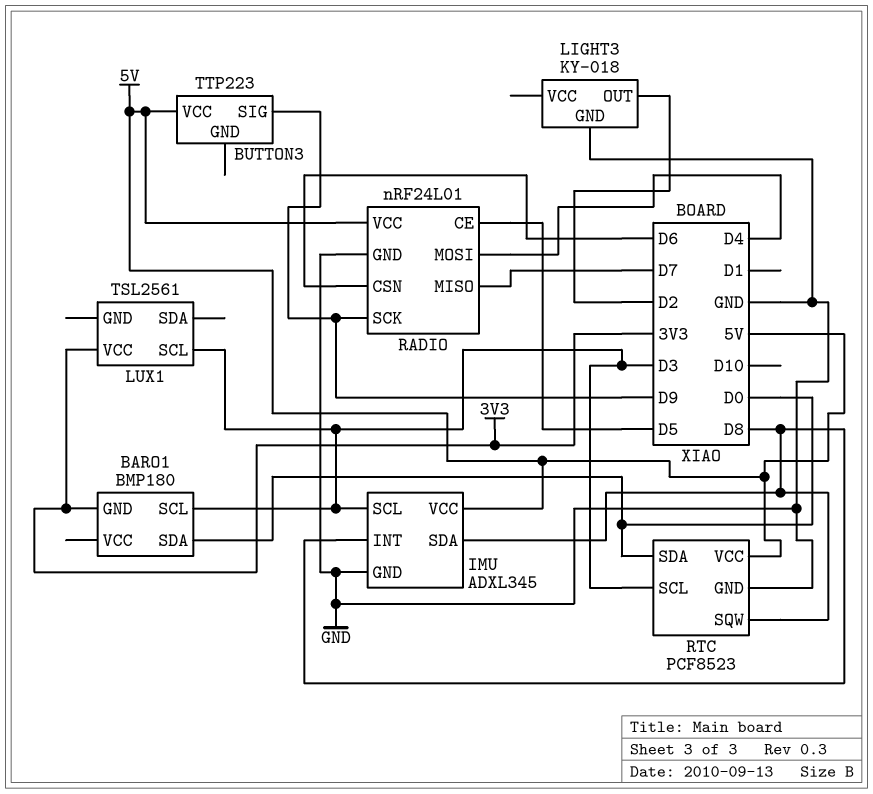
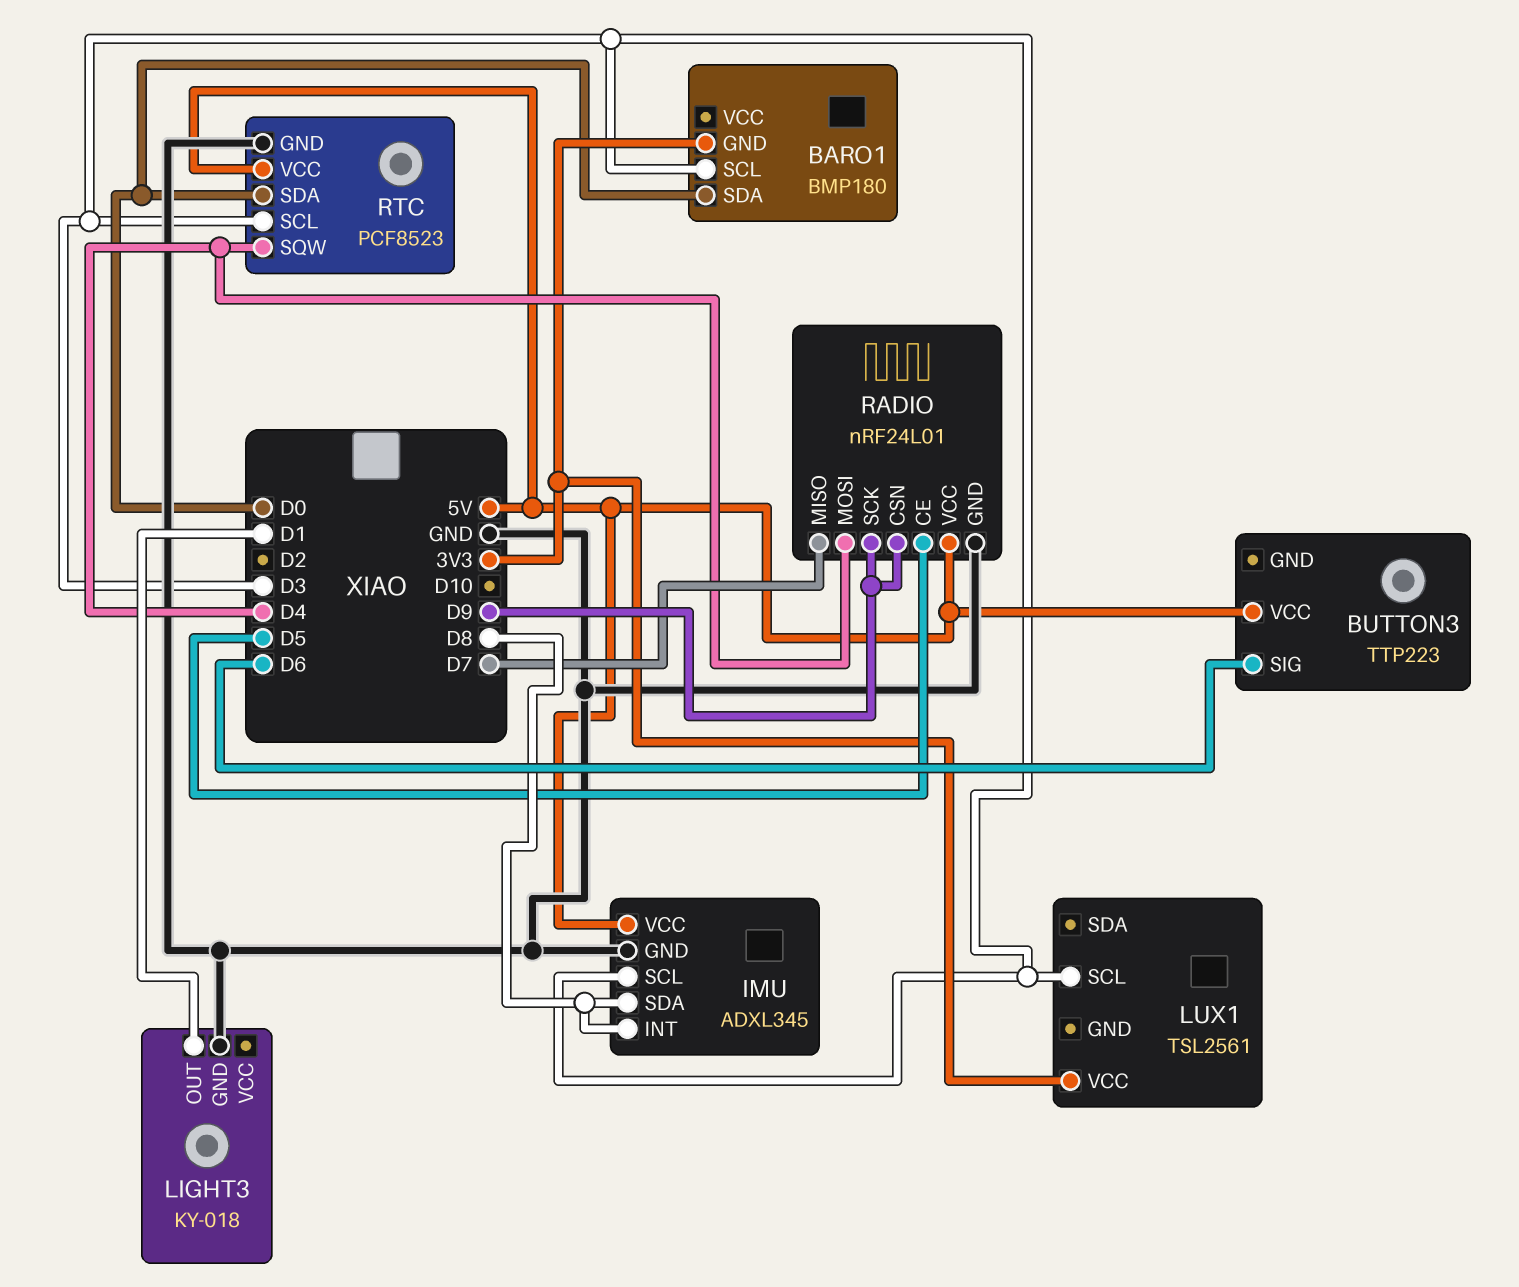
BUTTON3 pin SIG: D9 -> D6
LIGHT3 pin OUT: D2 -> D1
RADIO pin CSN: D6 -> D9
RTC pin SQW: D8 -> D4

